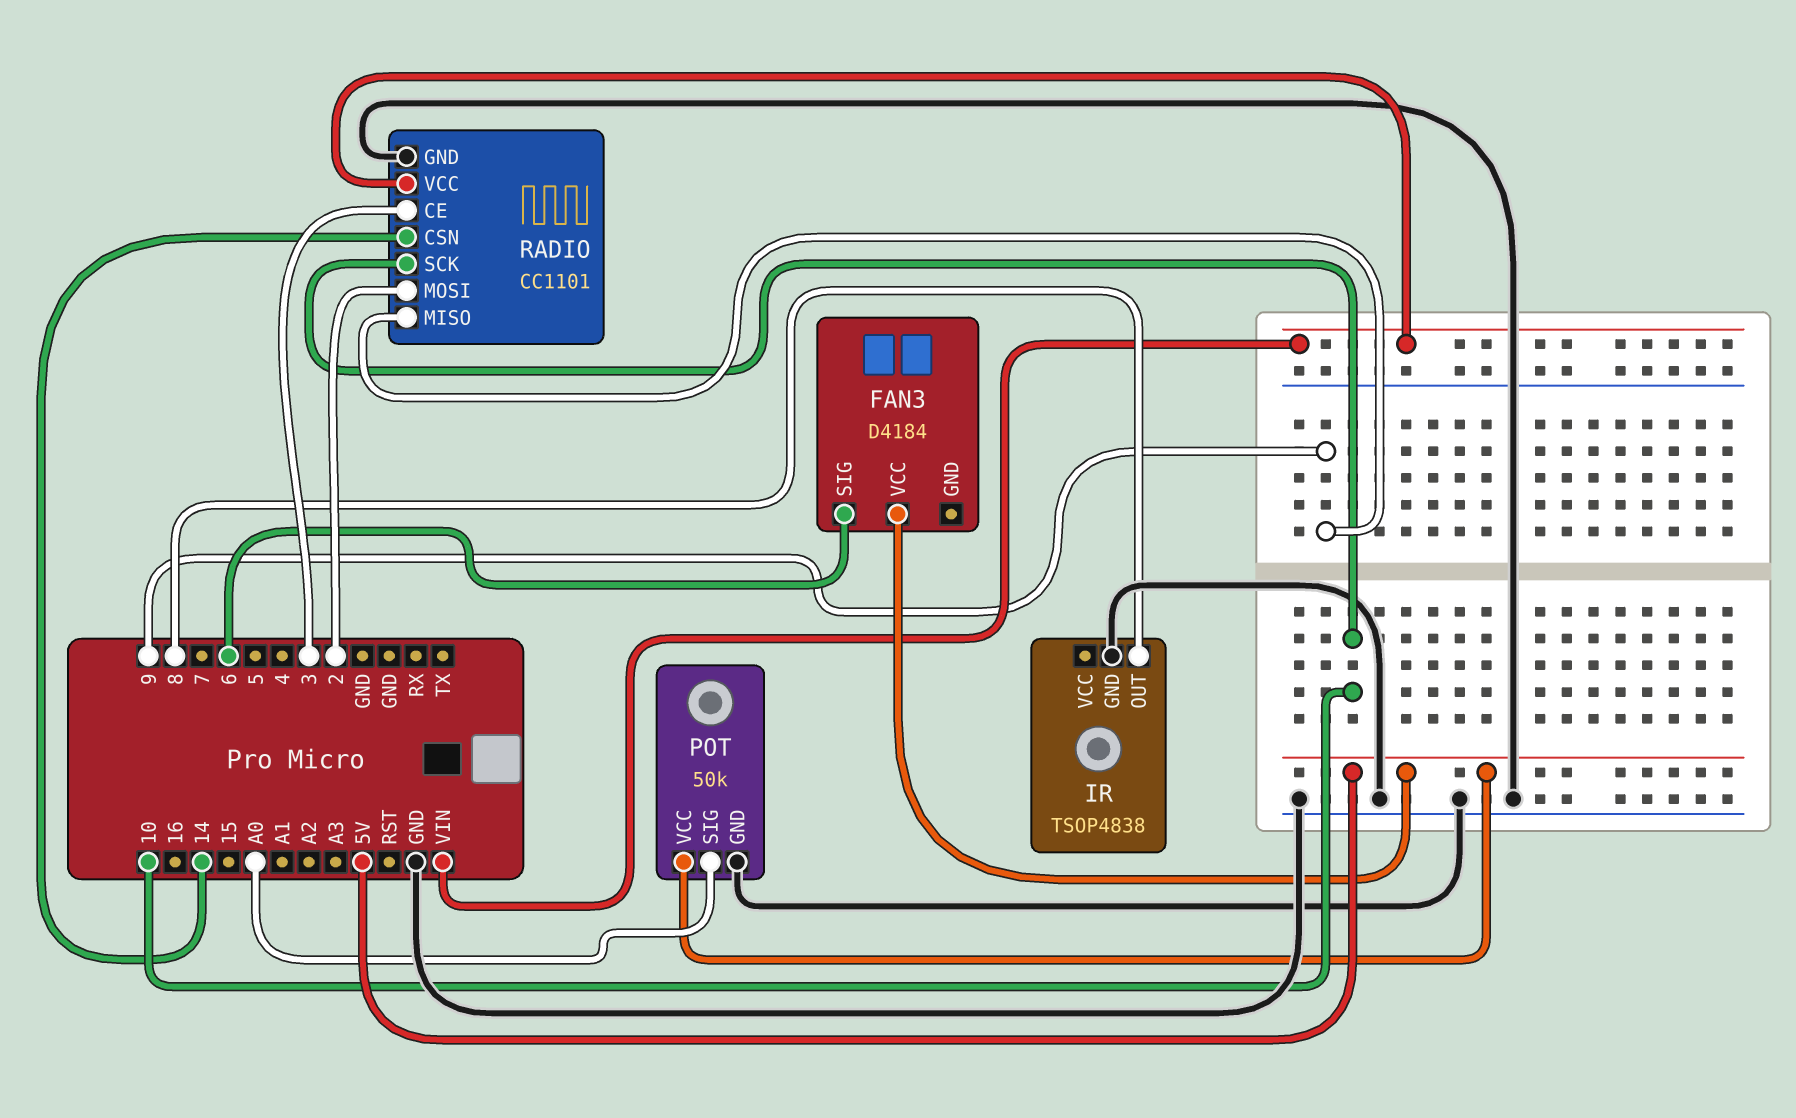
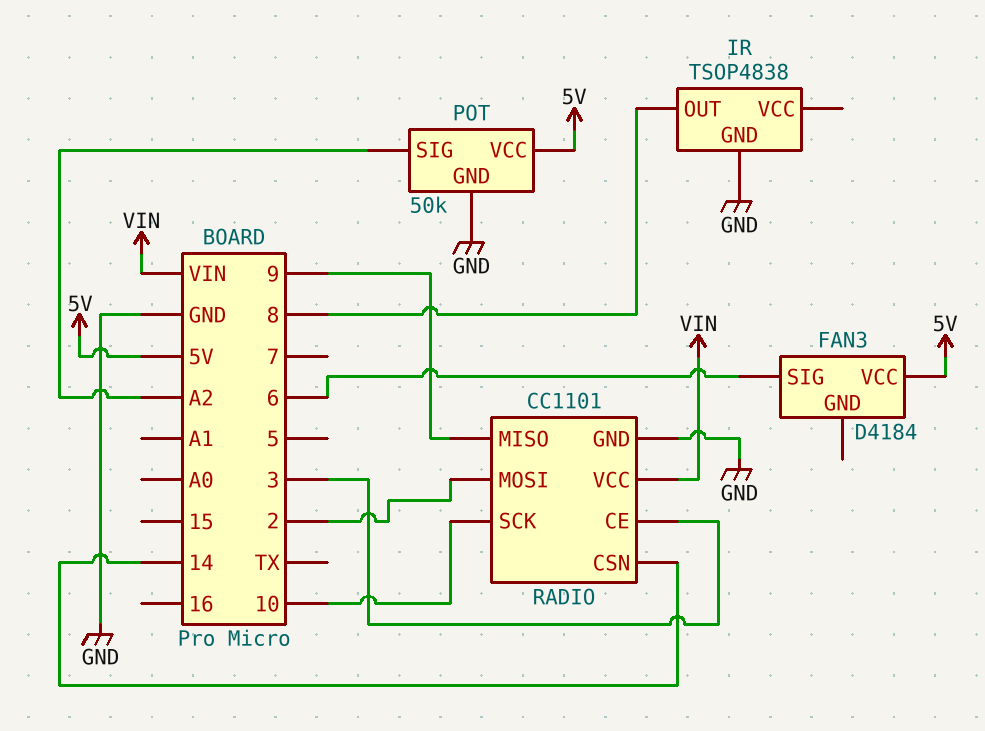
POT pin SIG: A0 -> A2

